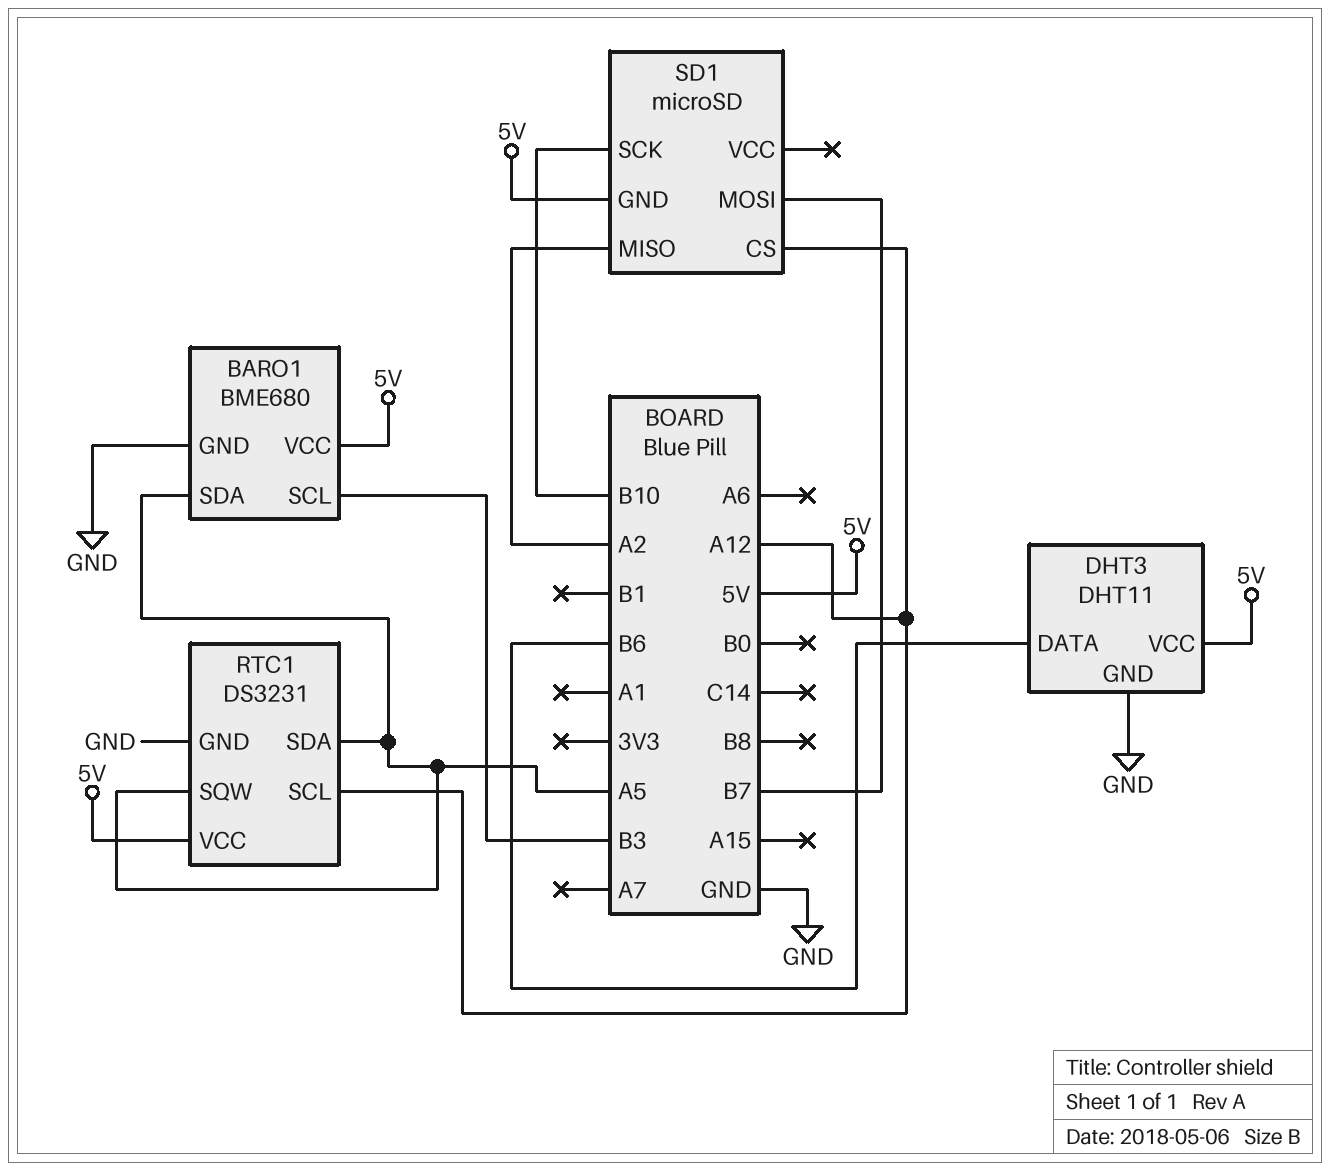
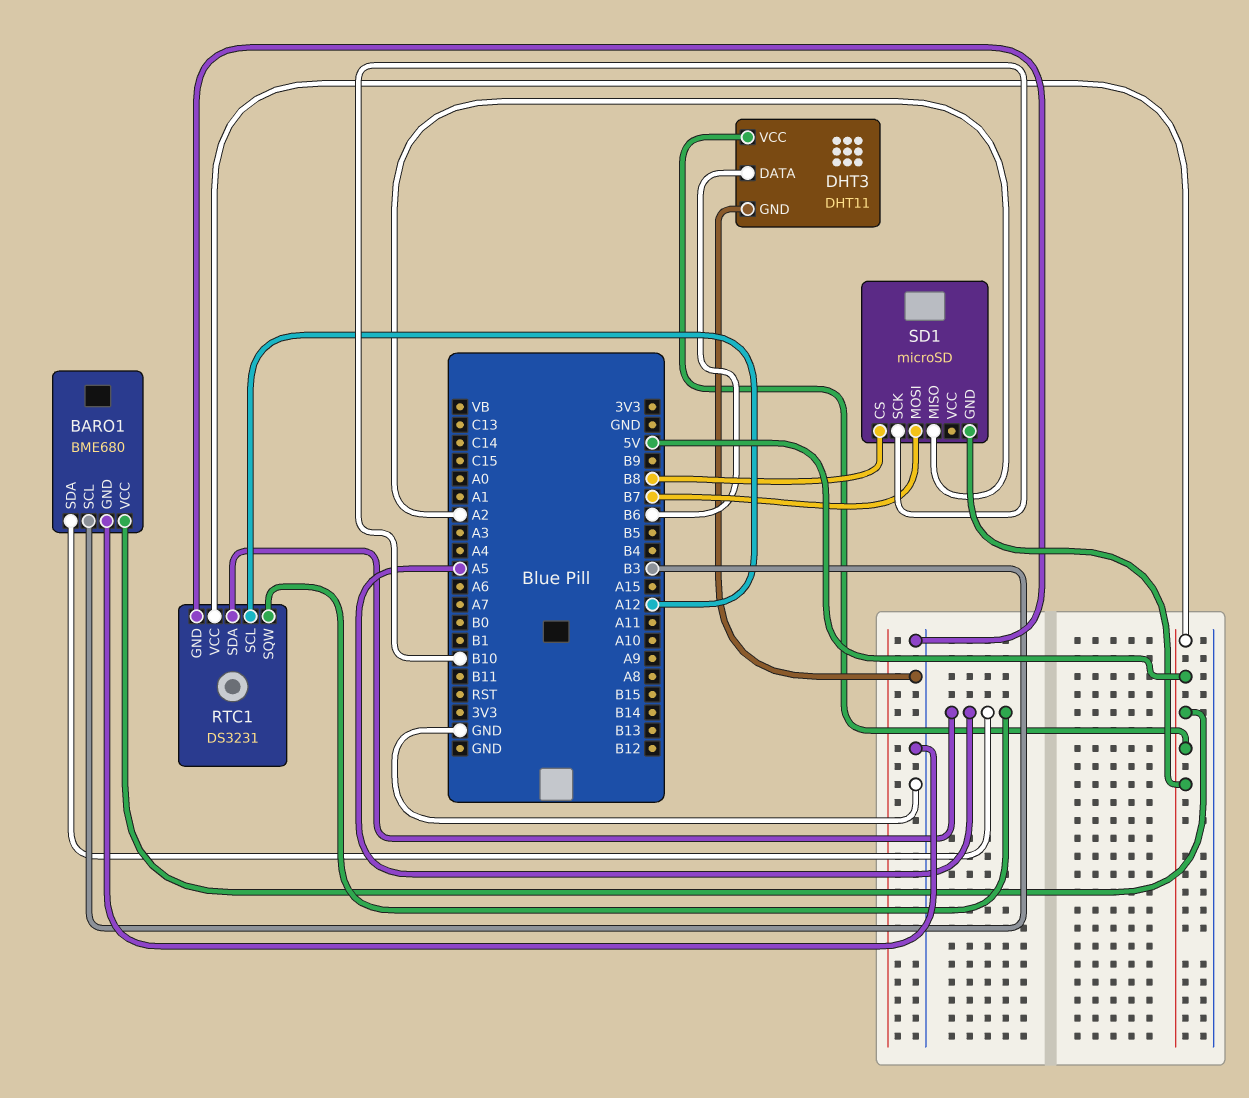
SD1 pin CS: A12 -> B8

